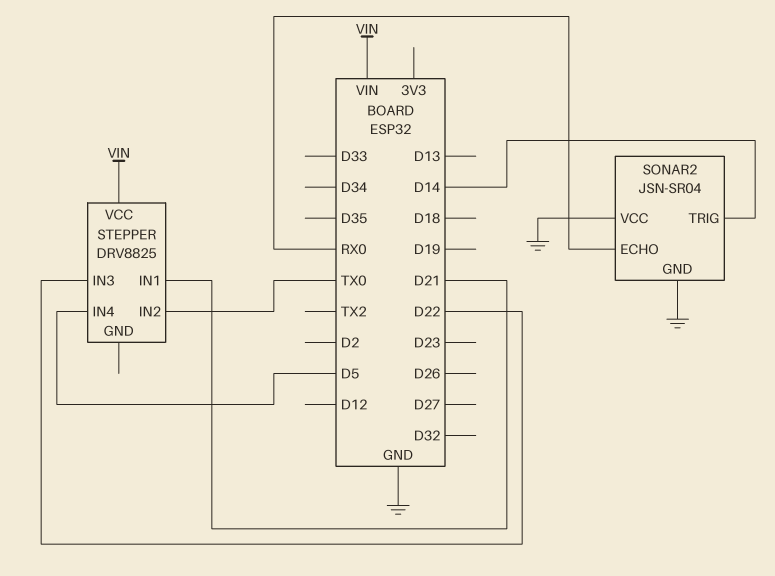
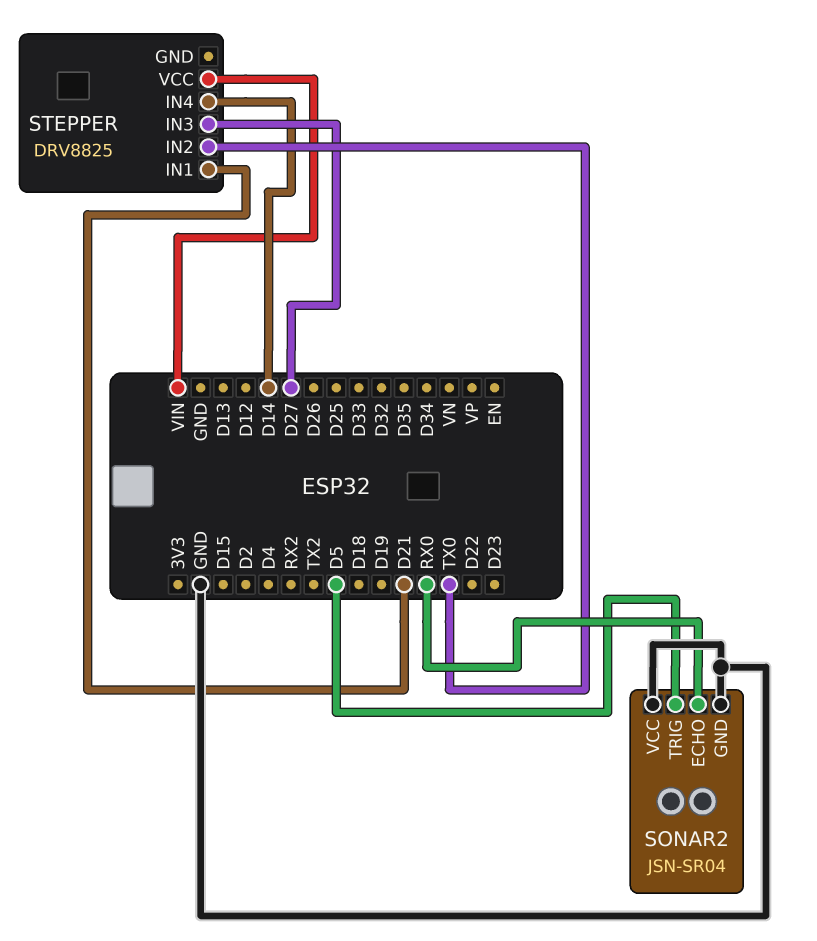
SONAR2 pin TRIG: D14 -> D5
STEPPER pin IN3: D22 -> D27
STEPPER pin IN4: D5 -> D14

